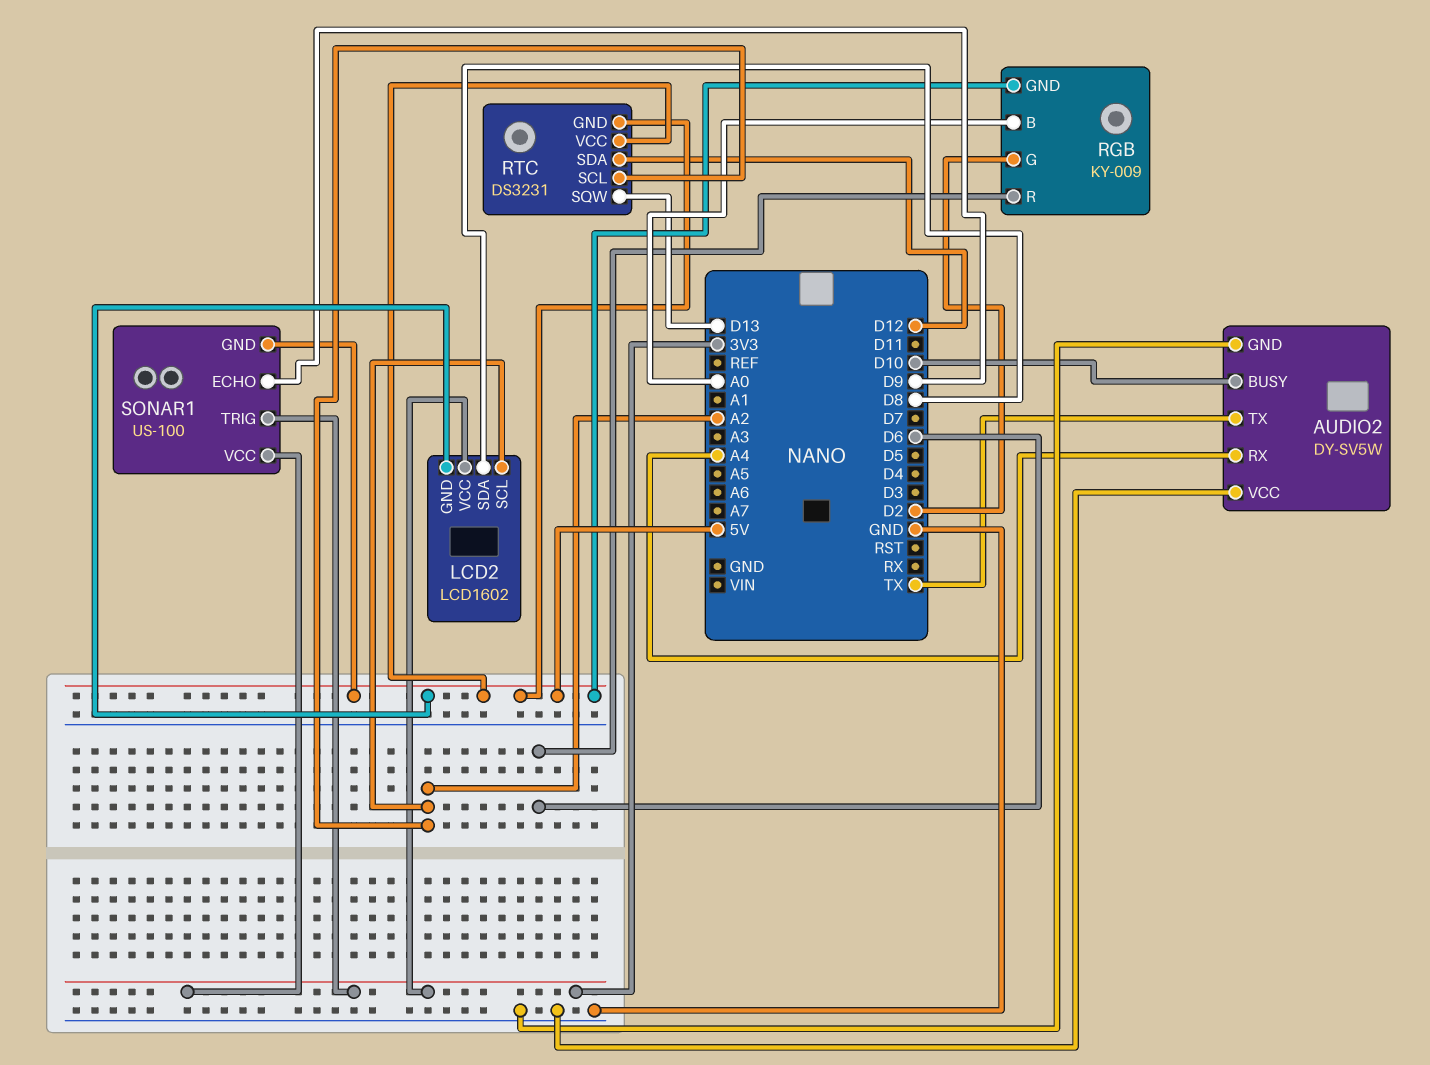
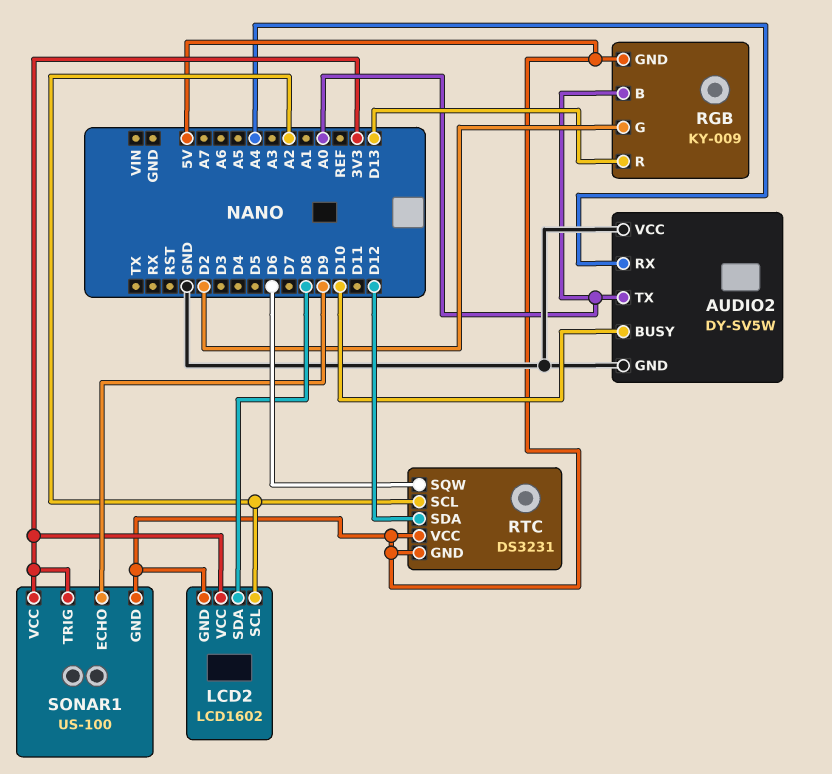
AUDIO2 pin TX: TX -> A0
RGB pin R: D6 -> D13
RTC pin SQW: D13 -> D6

